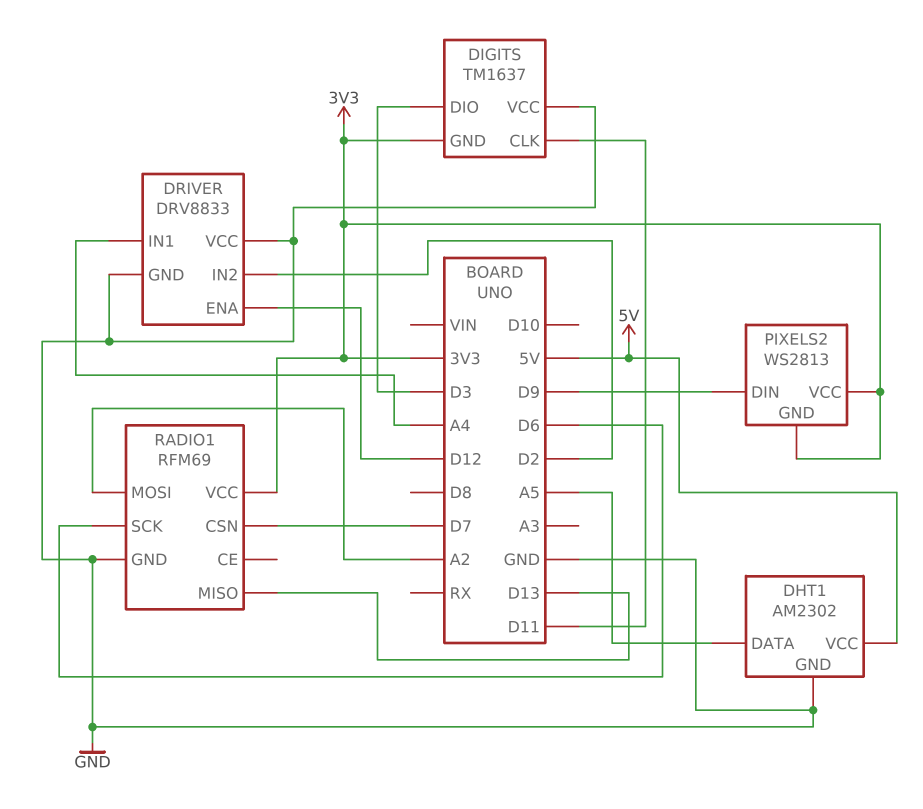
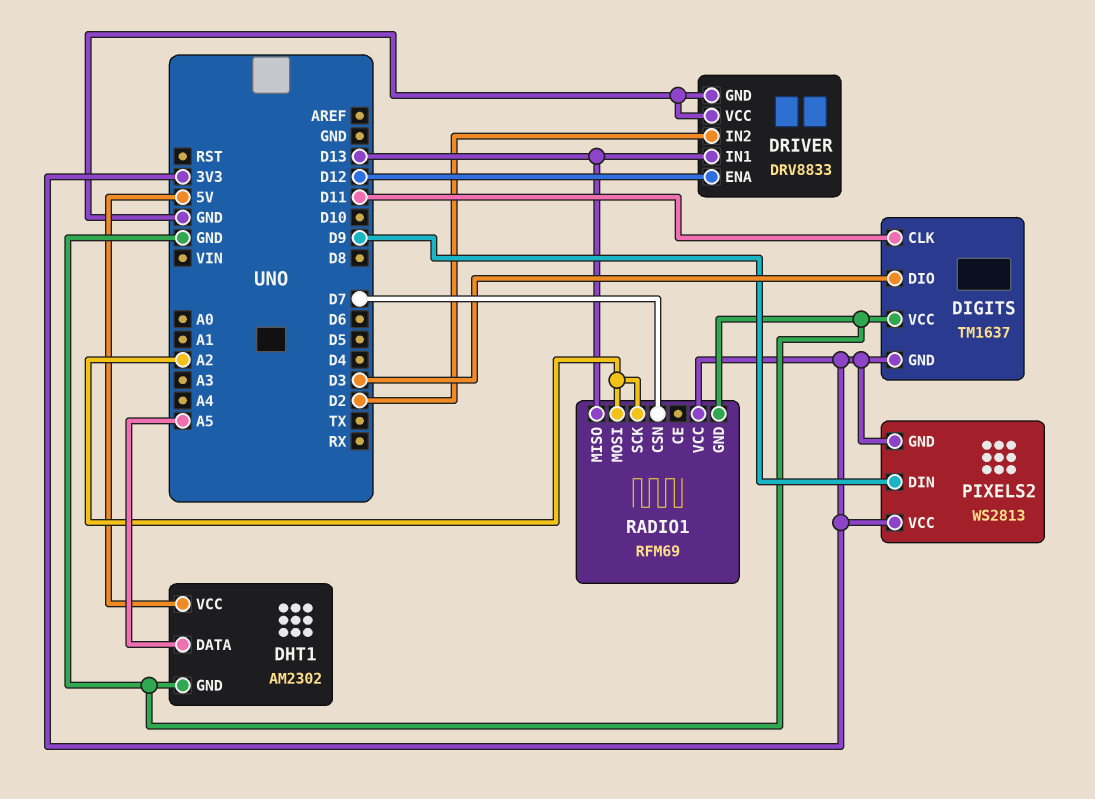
DRIVER pin IN1: A4 -> D13
RADIO1 pin SCK: D6 -> A2

